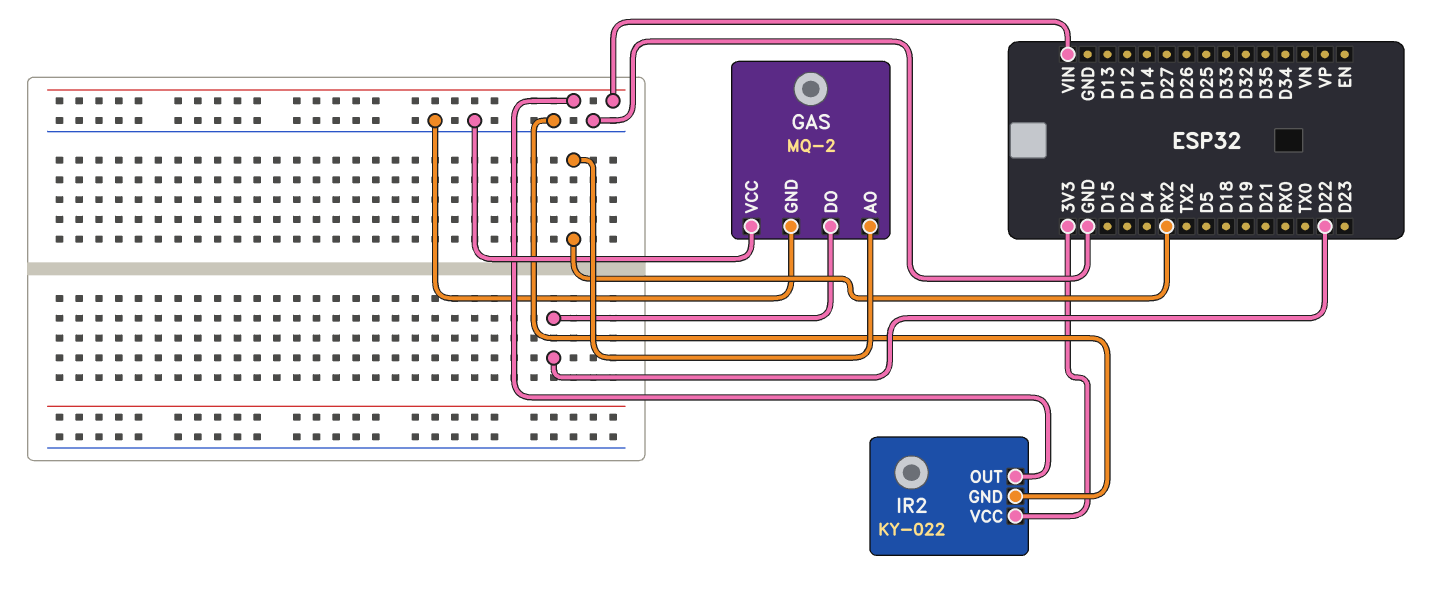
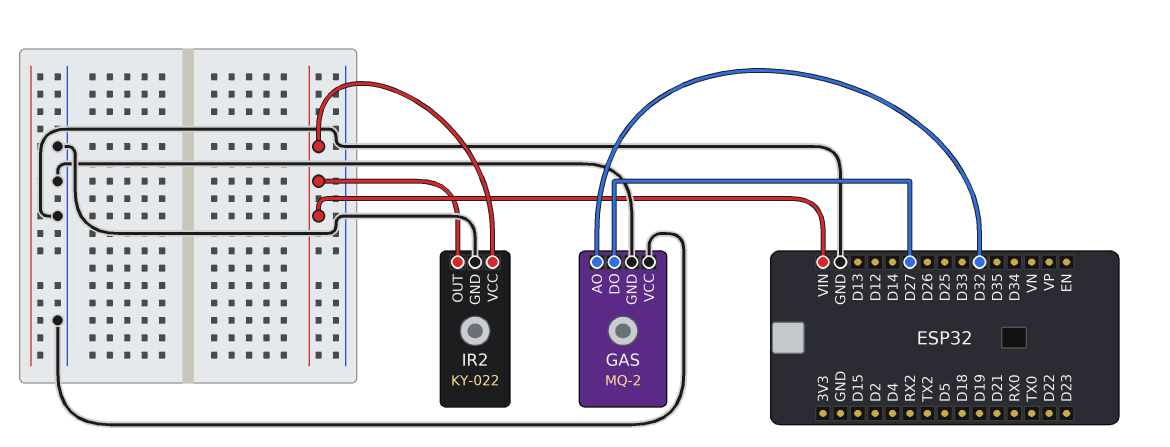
GAS pin AO: RX2 -> D32
GAS pin DO: D22 -> D27
IR2 pin VCC: 3V3 -> VIN

